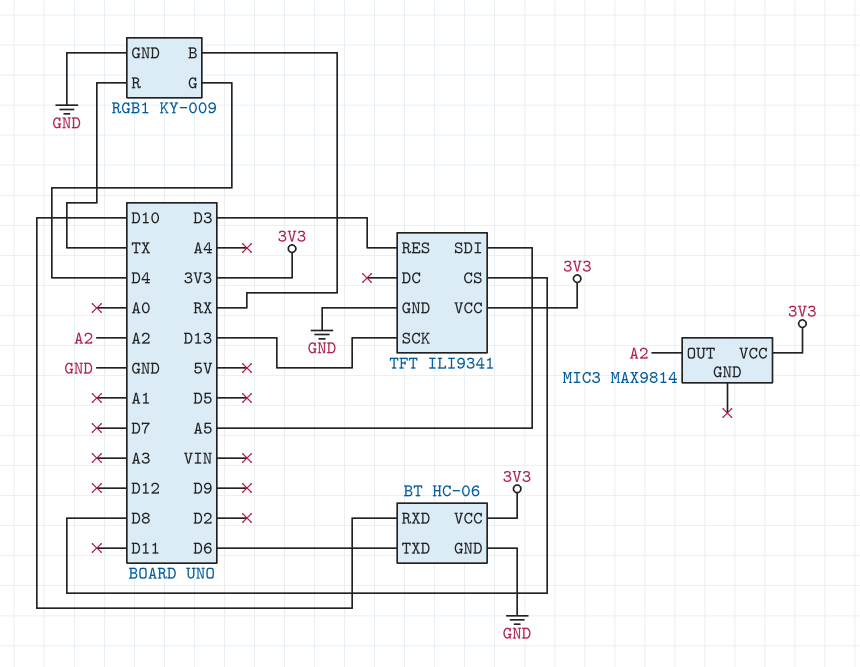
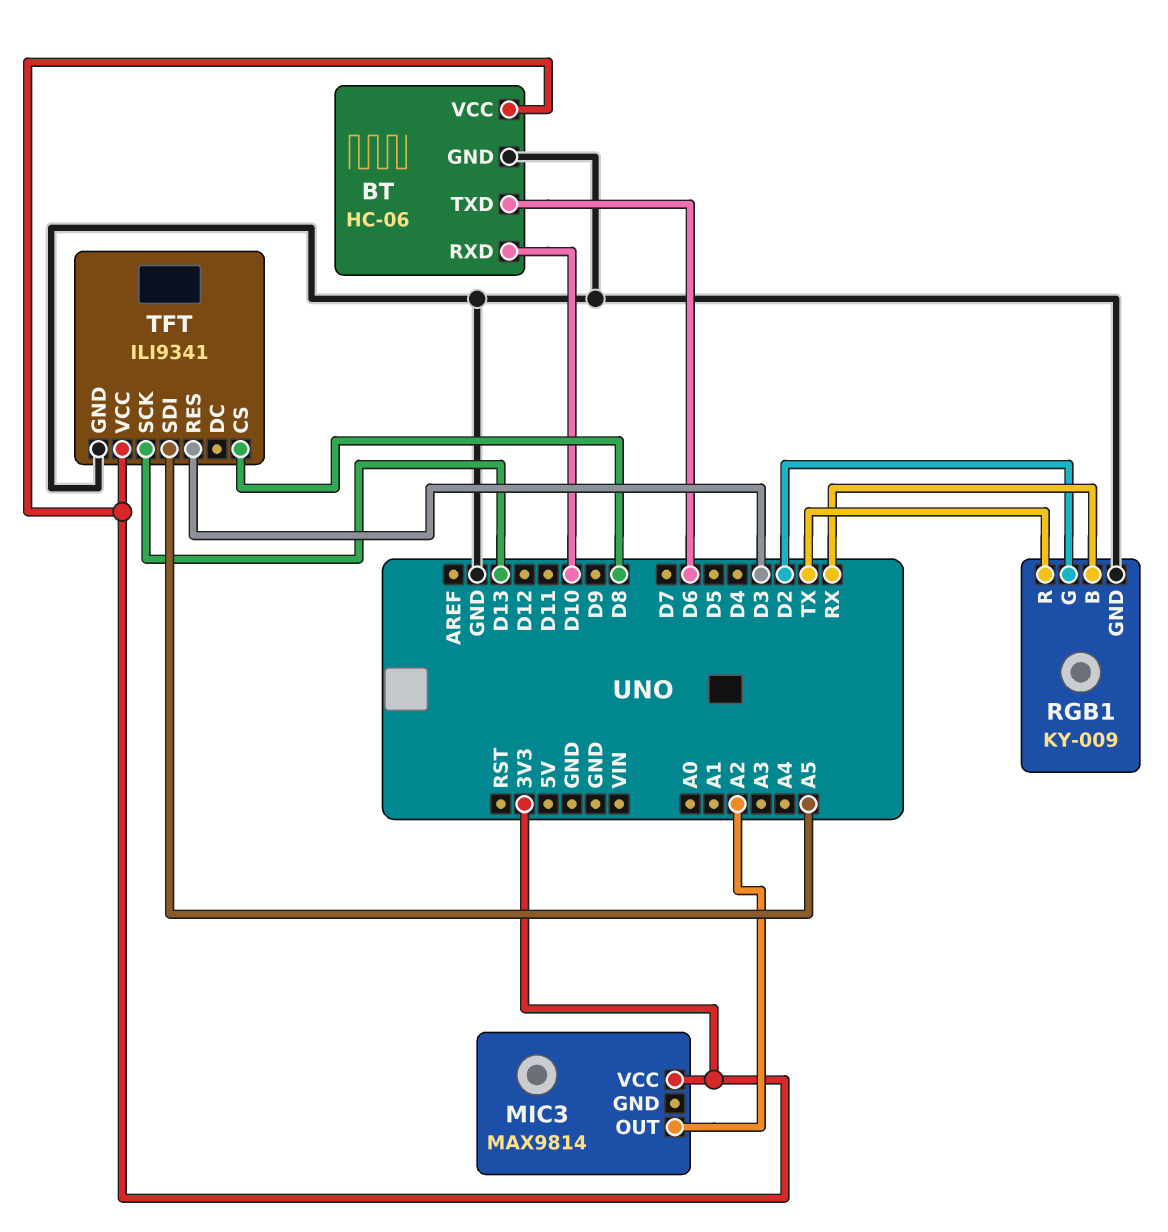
RGB1 pin G: D4 -> D2

